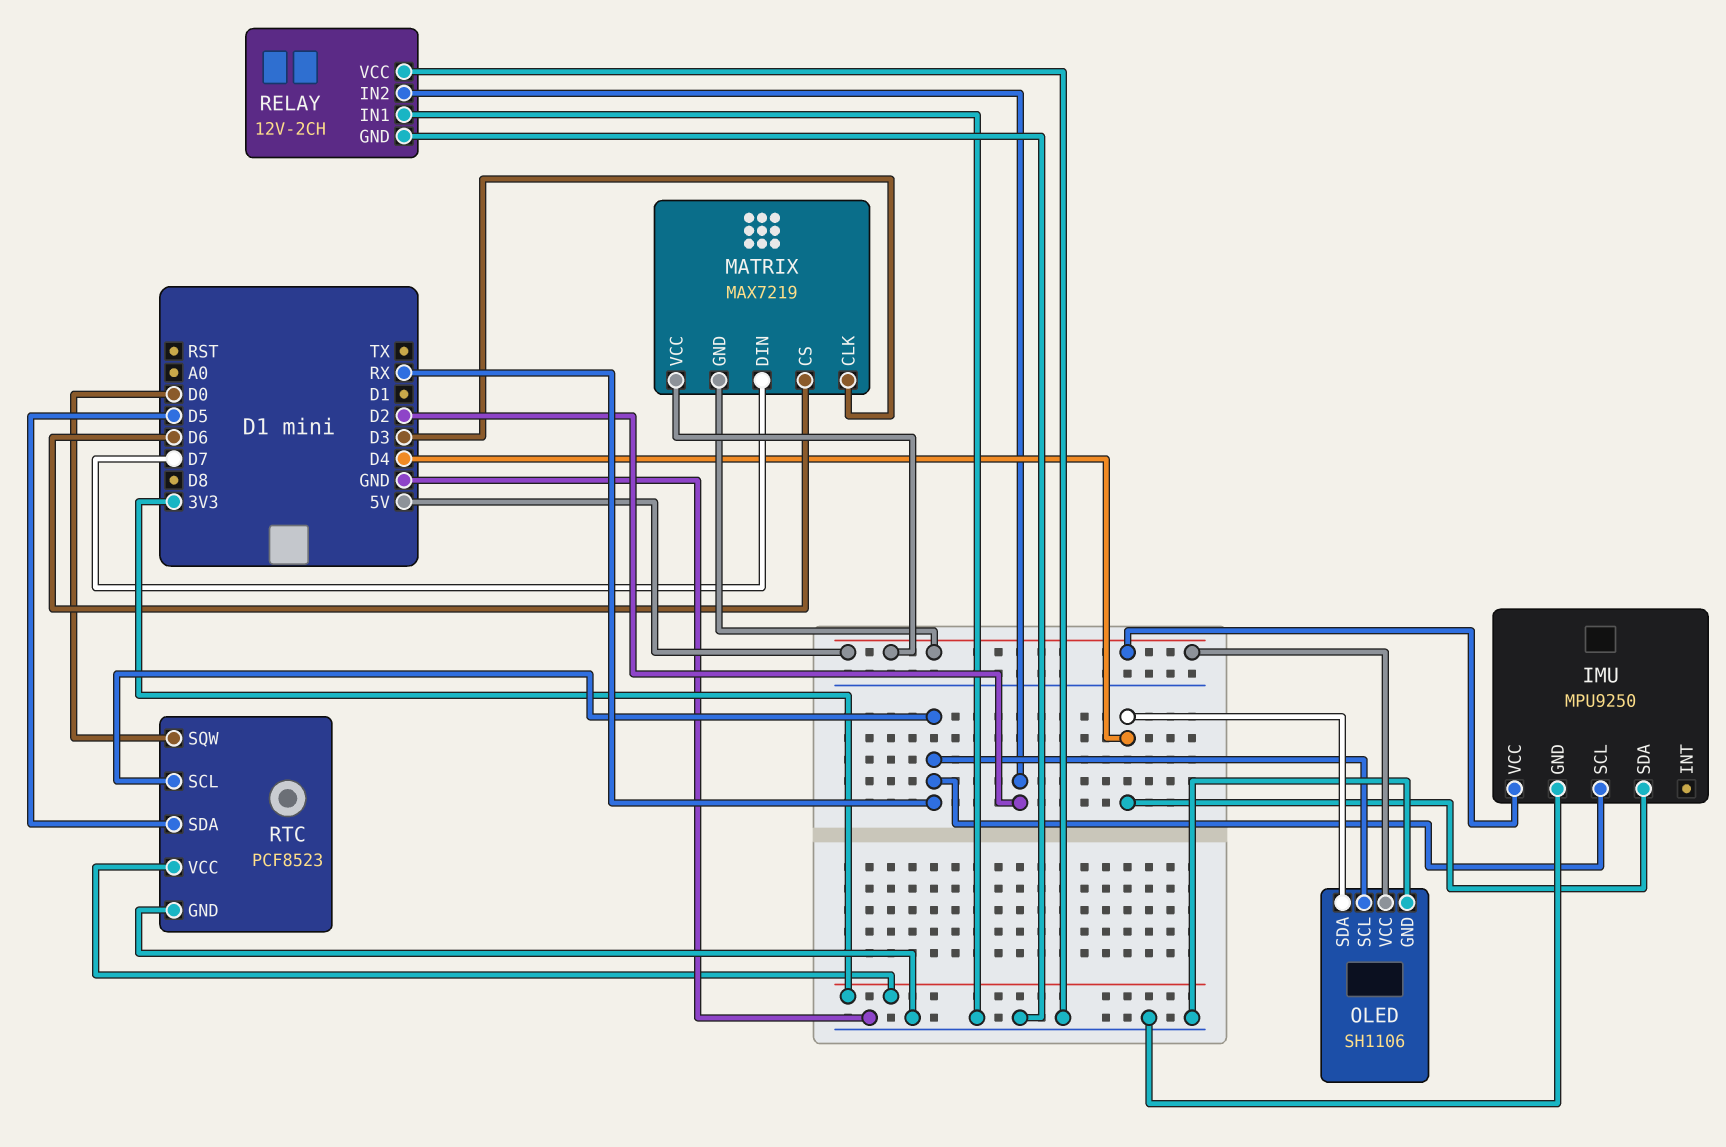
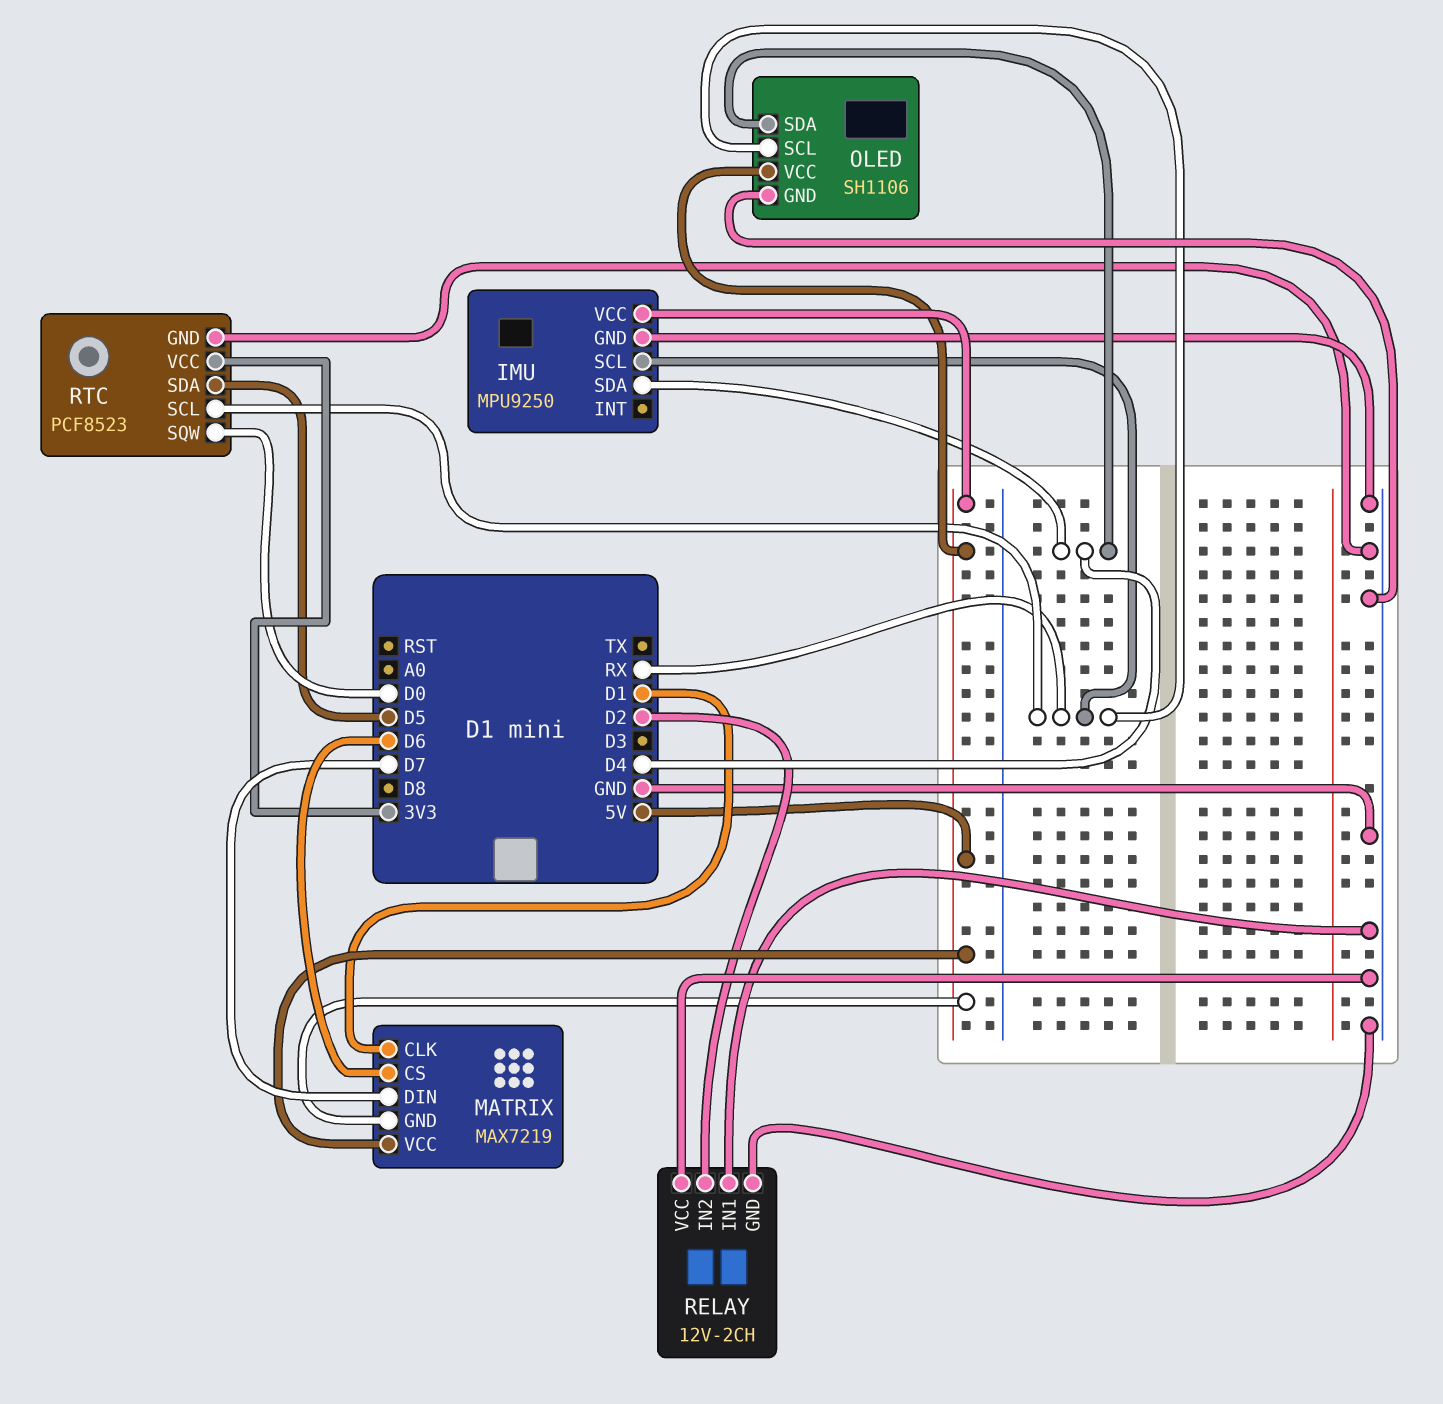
MATRIX pin CLK: D3 -> D1

